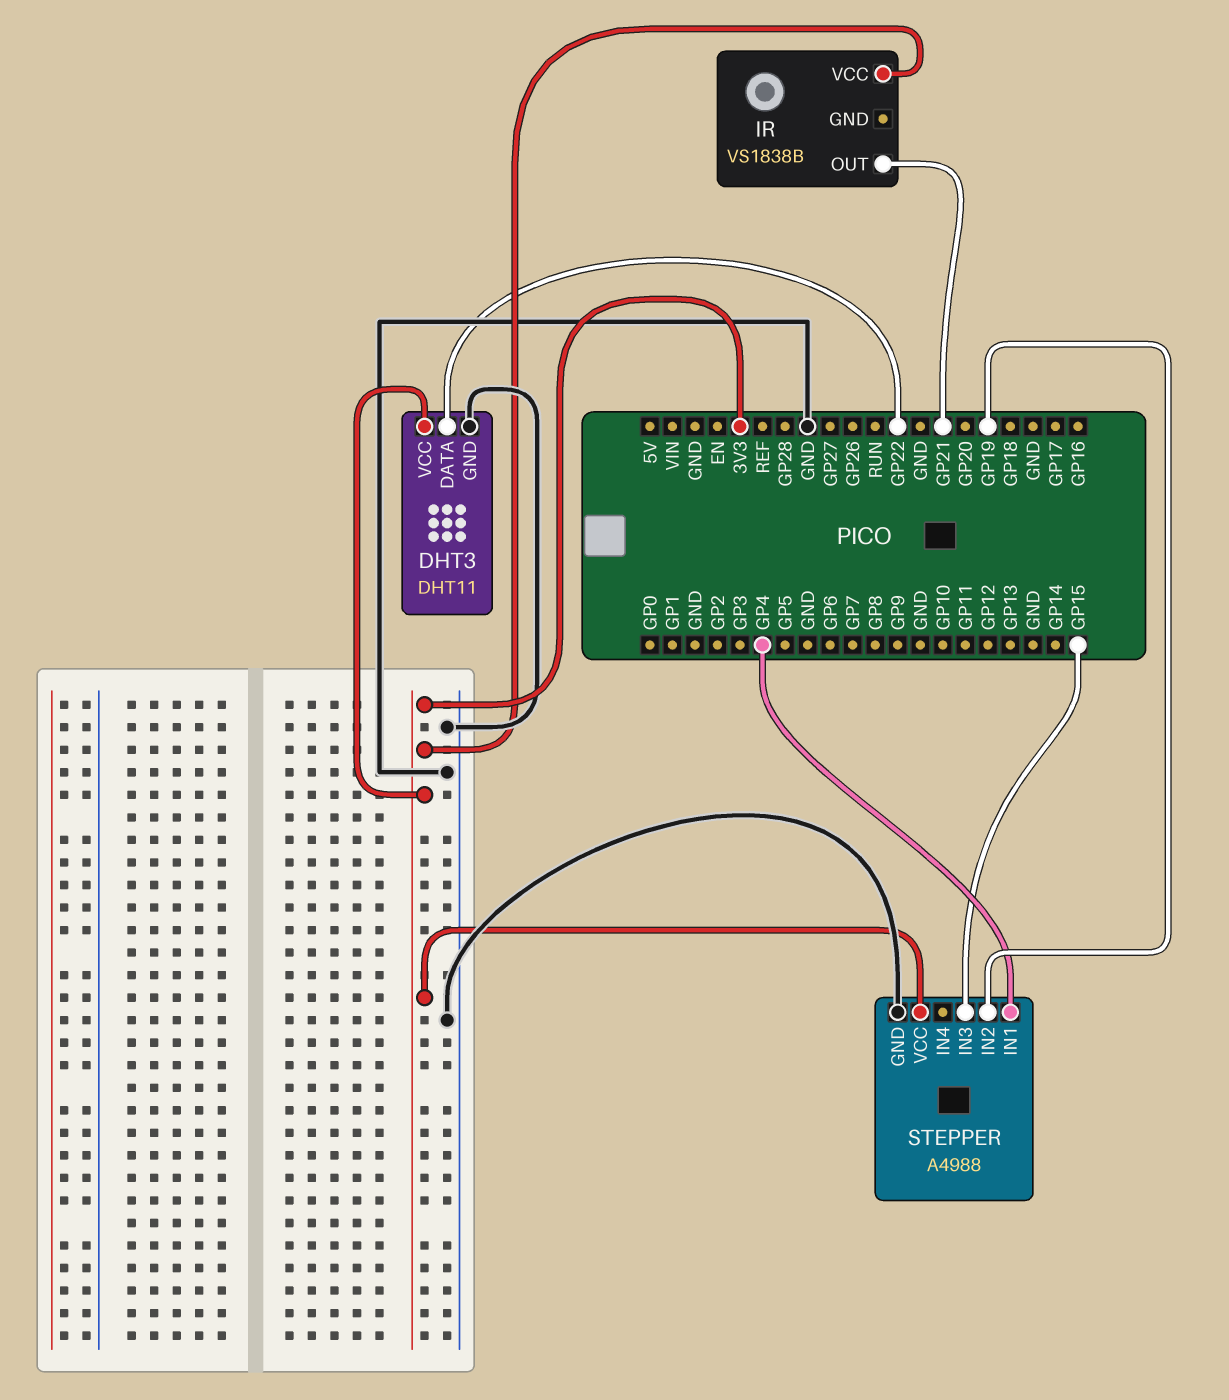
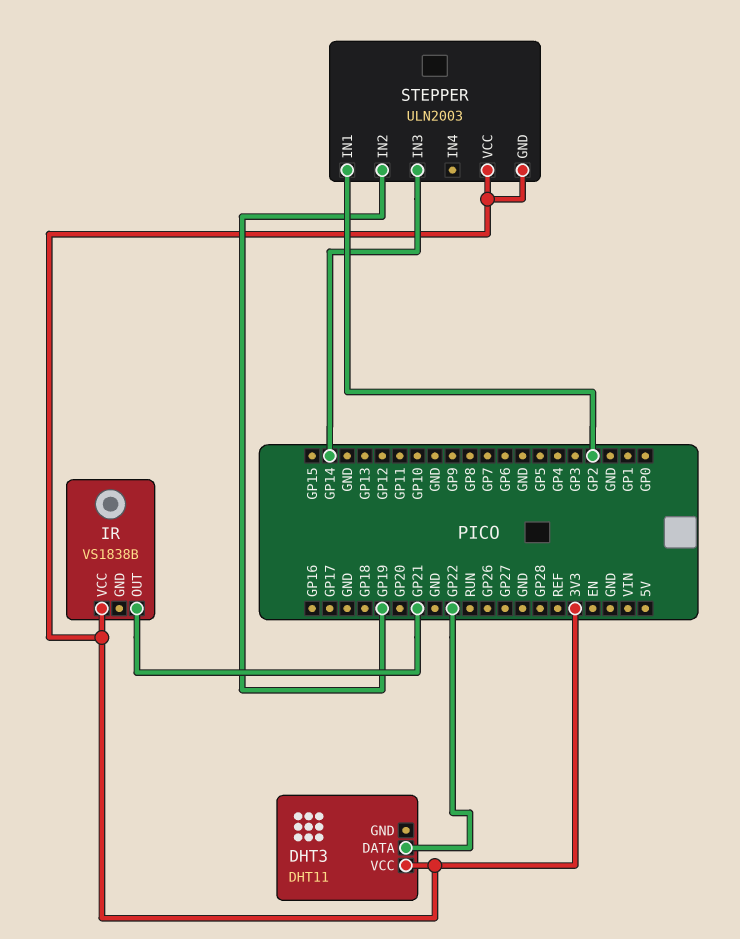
DHT3 pin GND: GND -> none
STEPPER: A4988 -> ULN2003
STEPPER pin GND: GND -> 3V3
STEPPER pin IN1: GP4 -> GP2
STEPPER pin IN3: GP15 -> GP14

